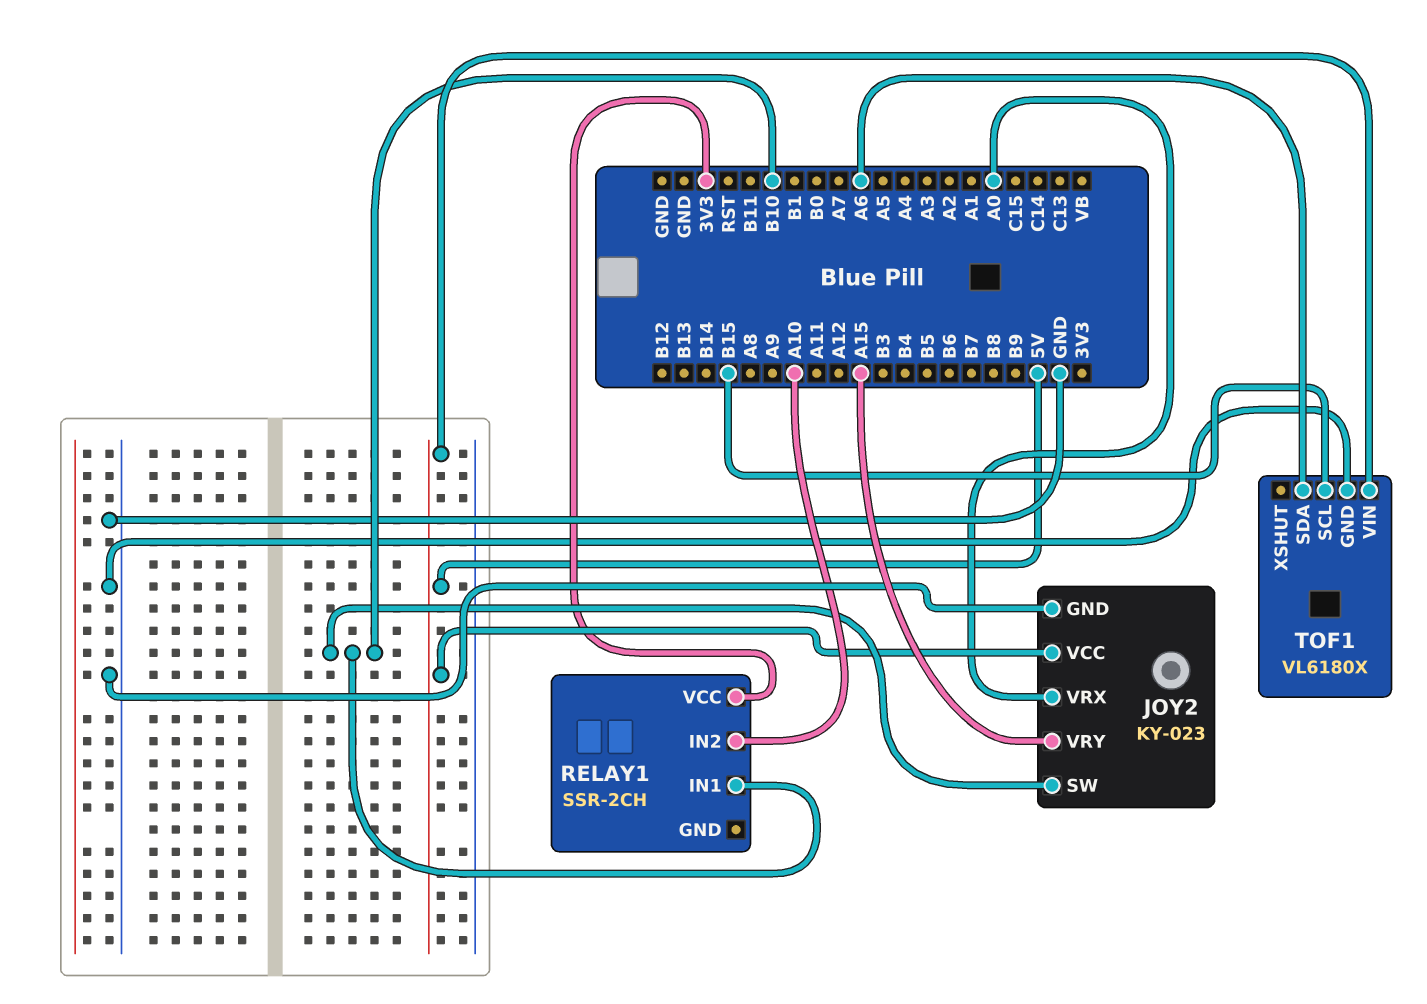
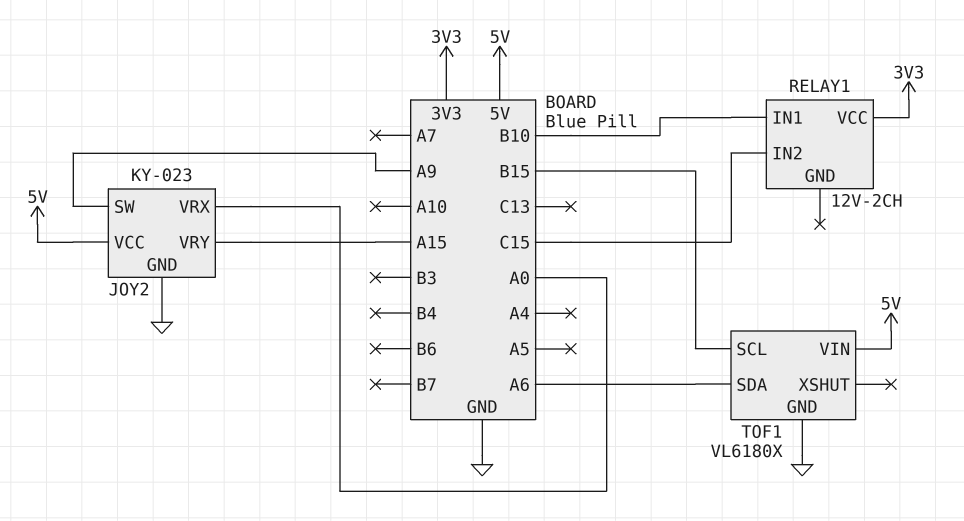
JOY2 pin SW: B10 -> A9
RELAY1: SSR-2CH -> 12V-2CH
RELAY1 pin IN2: A10 -> C15

